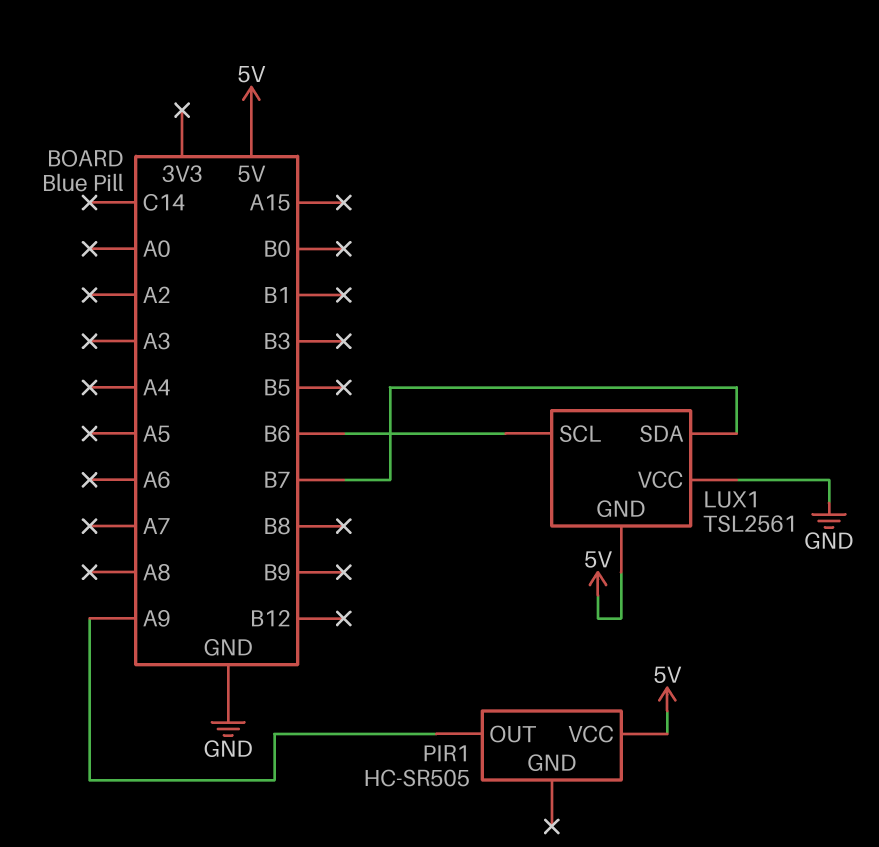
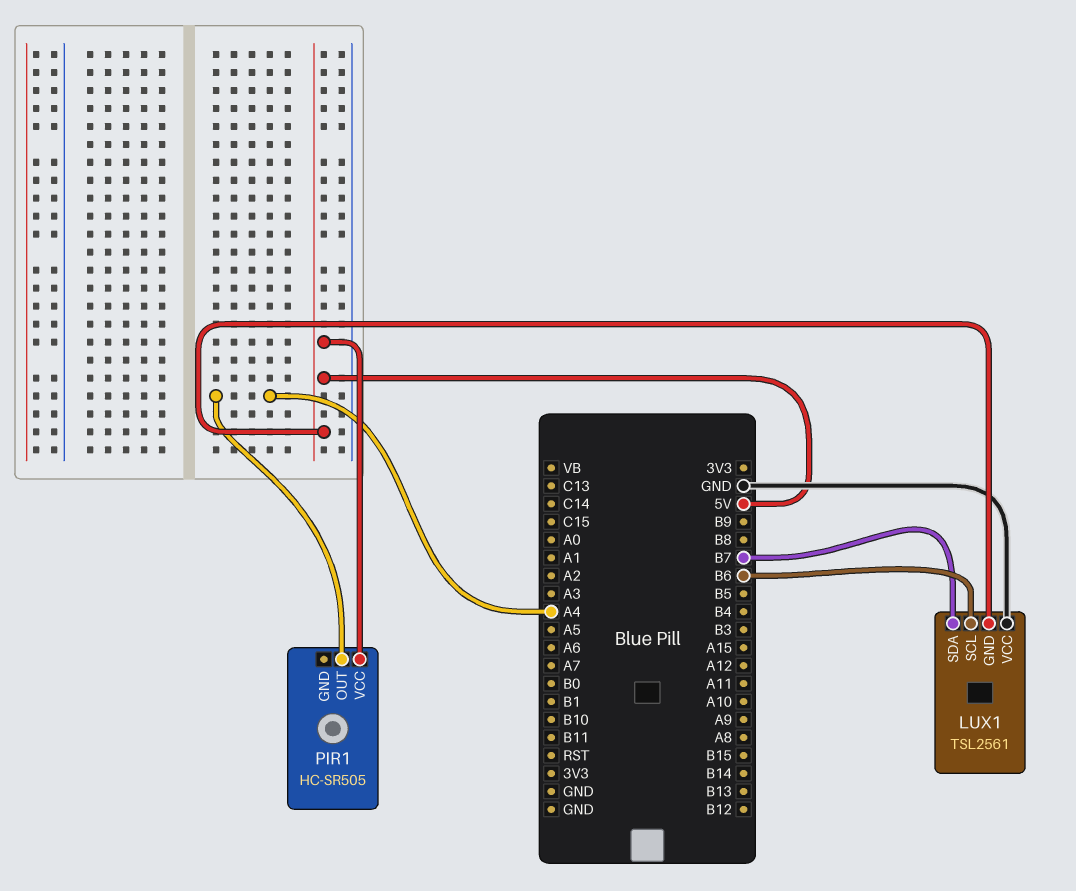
PIR1 pin OUT: A9 -> A4

